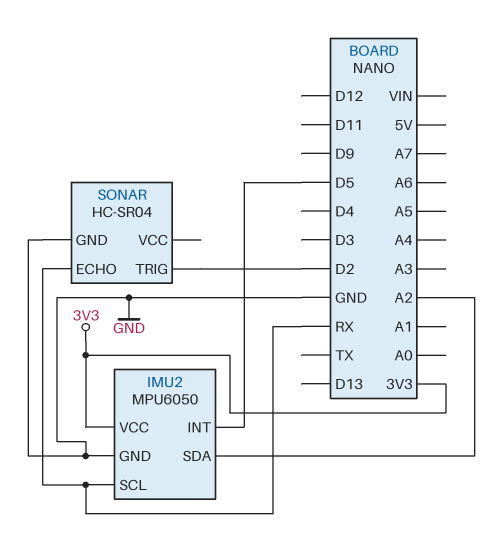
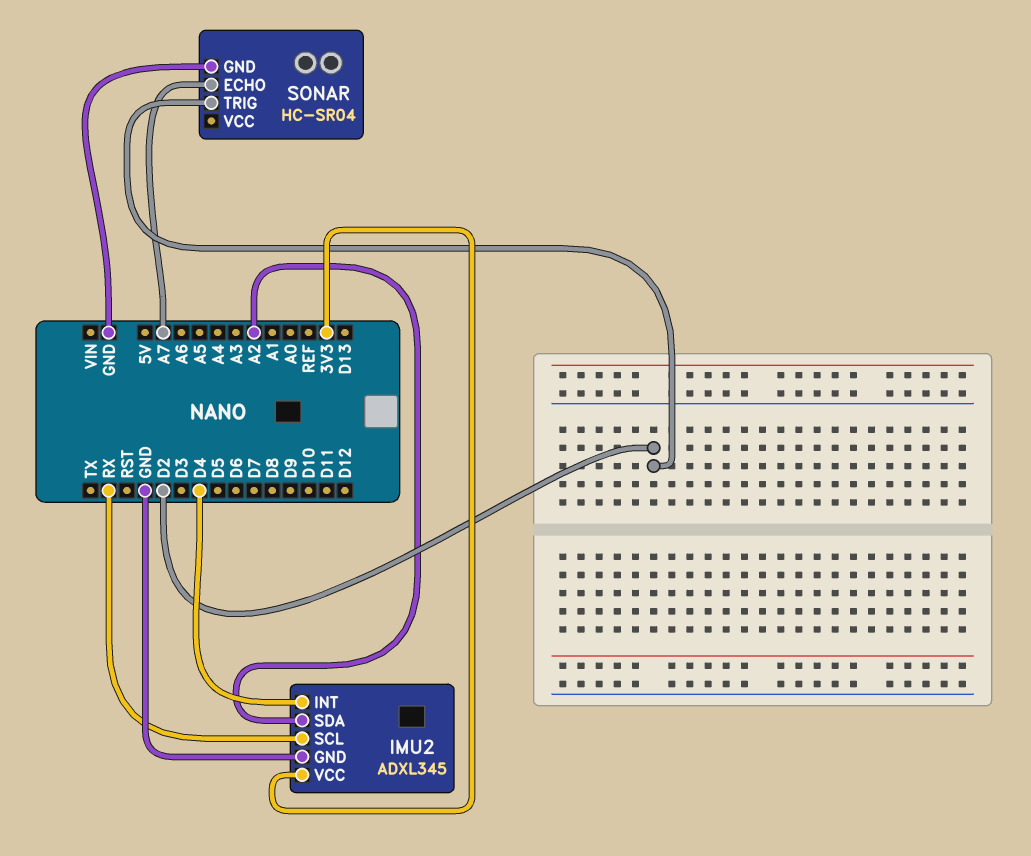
IMU2: MPU6050 -> ADXL345
IMU2 pin INT: D5 -> D4
SONAR pin ECHO: RX -> A7

